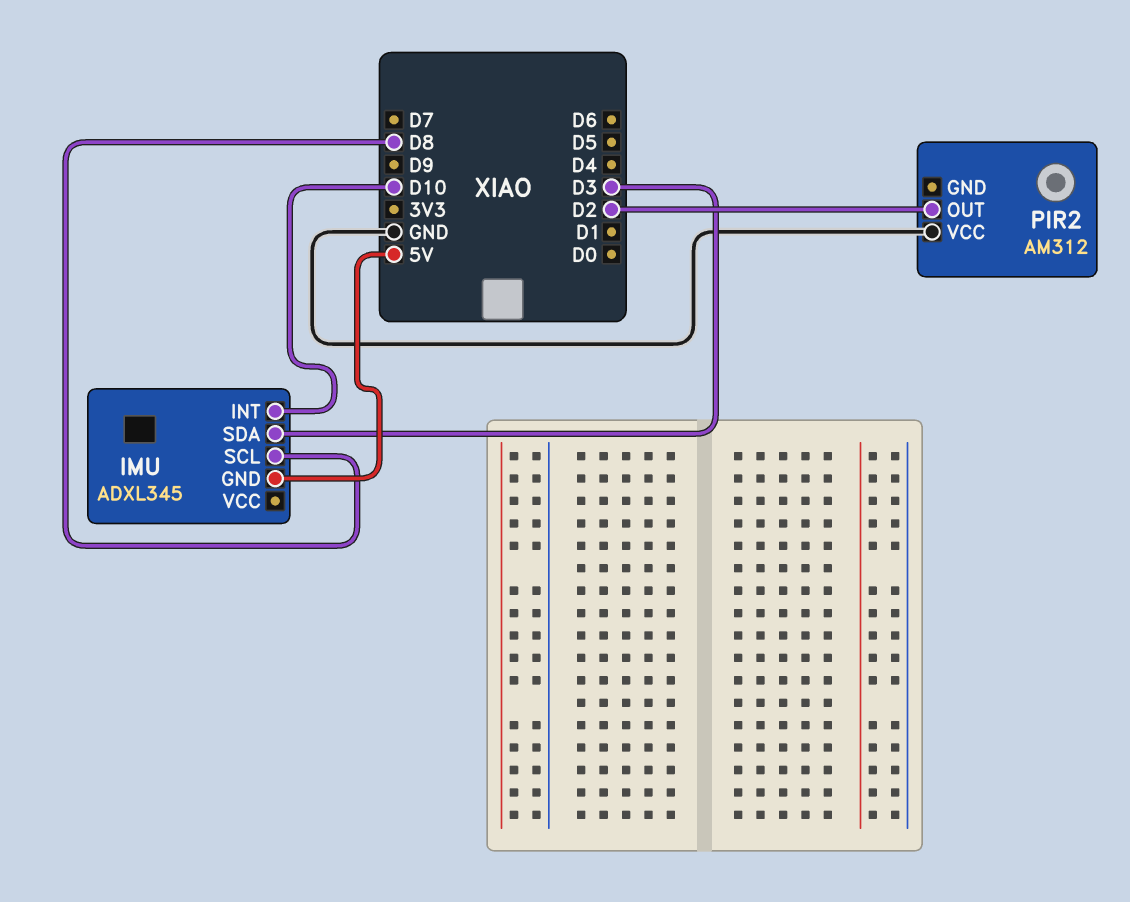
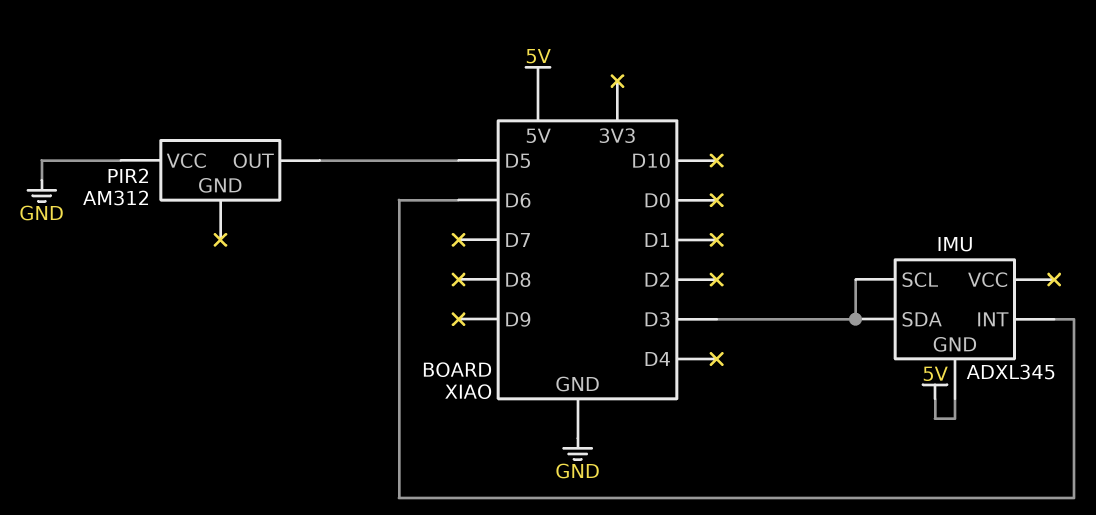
IMU pin INT: D10 -> D6
IMU pin SCL: D8 -> D3
PIR2 pin OUT: D2 -> D5

